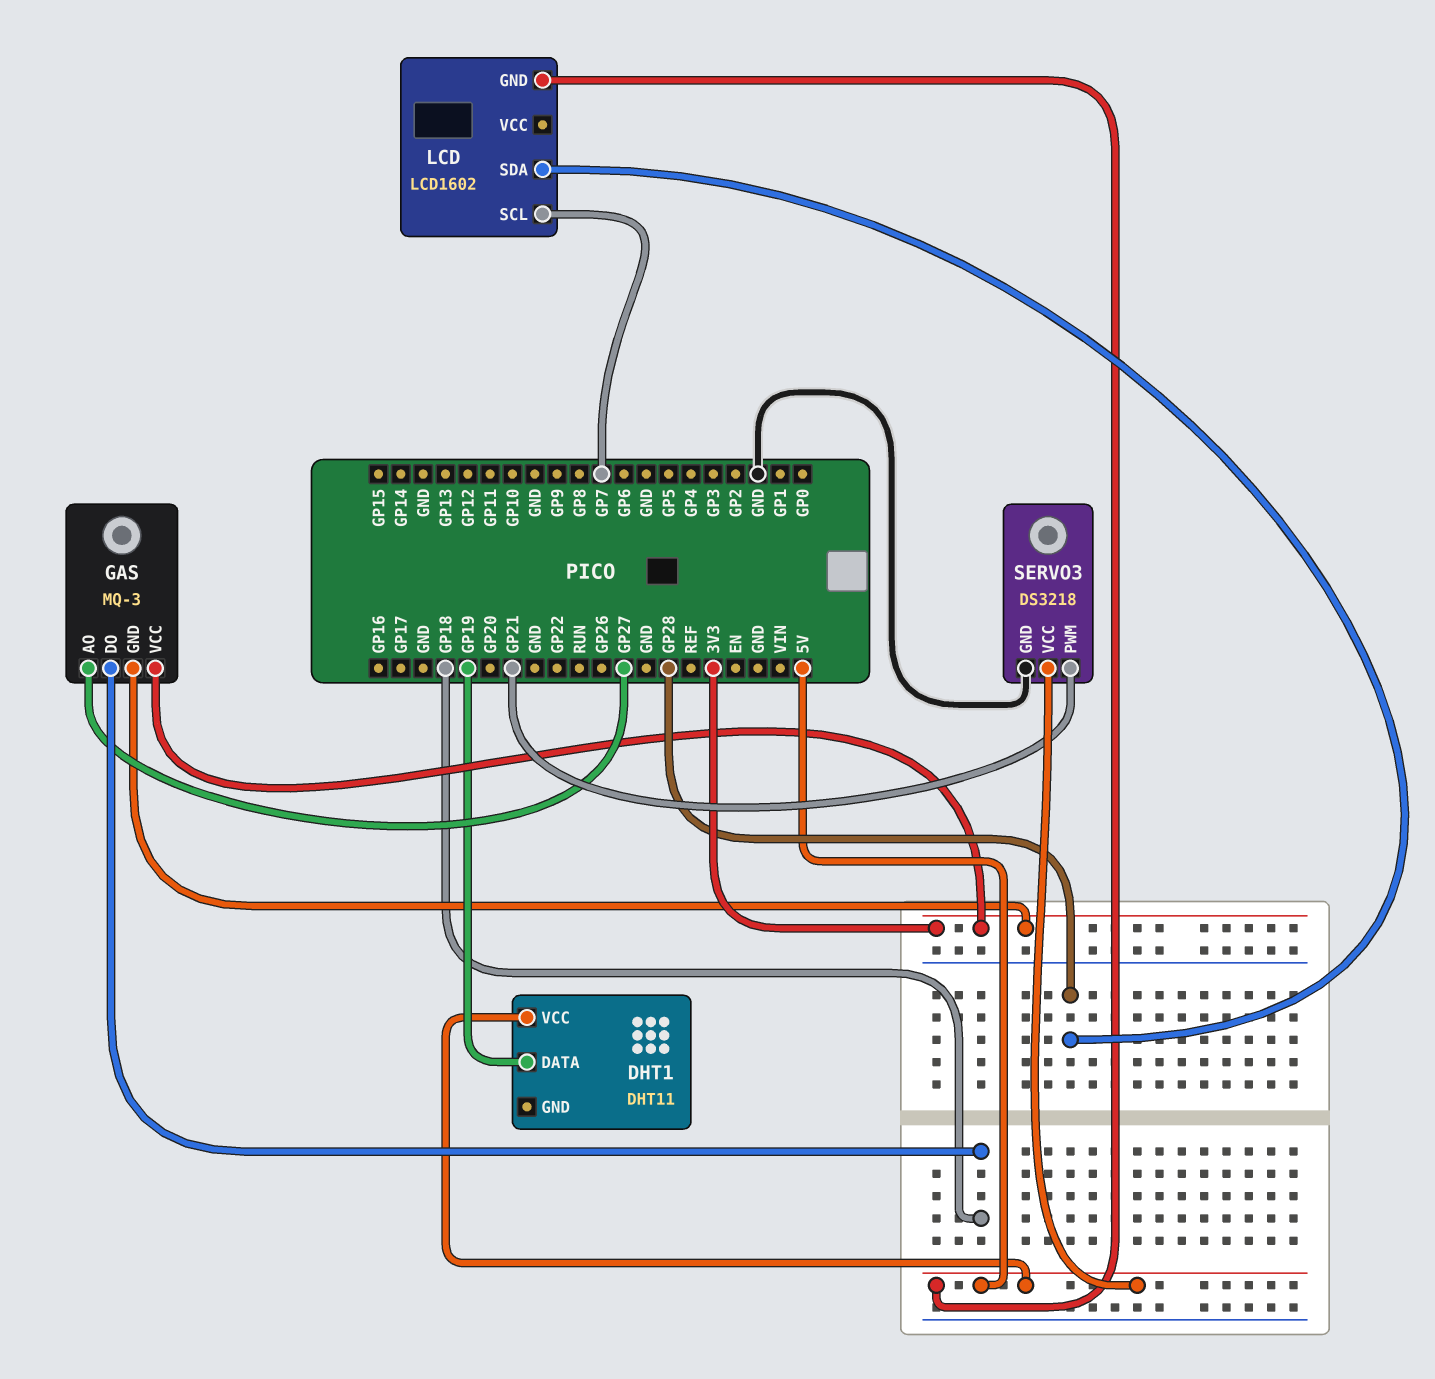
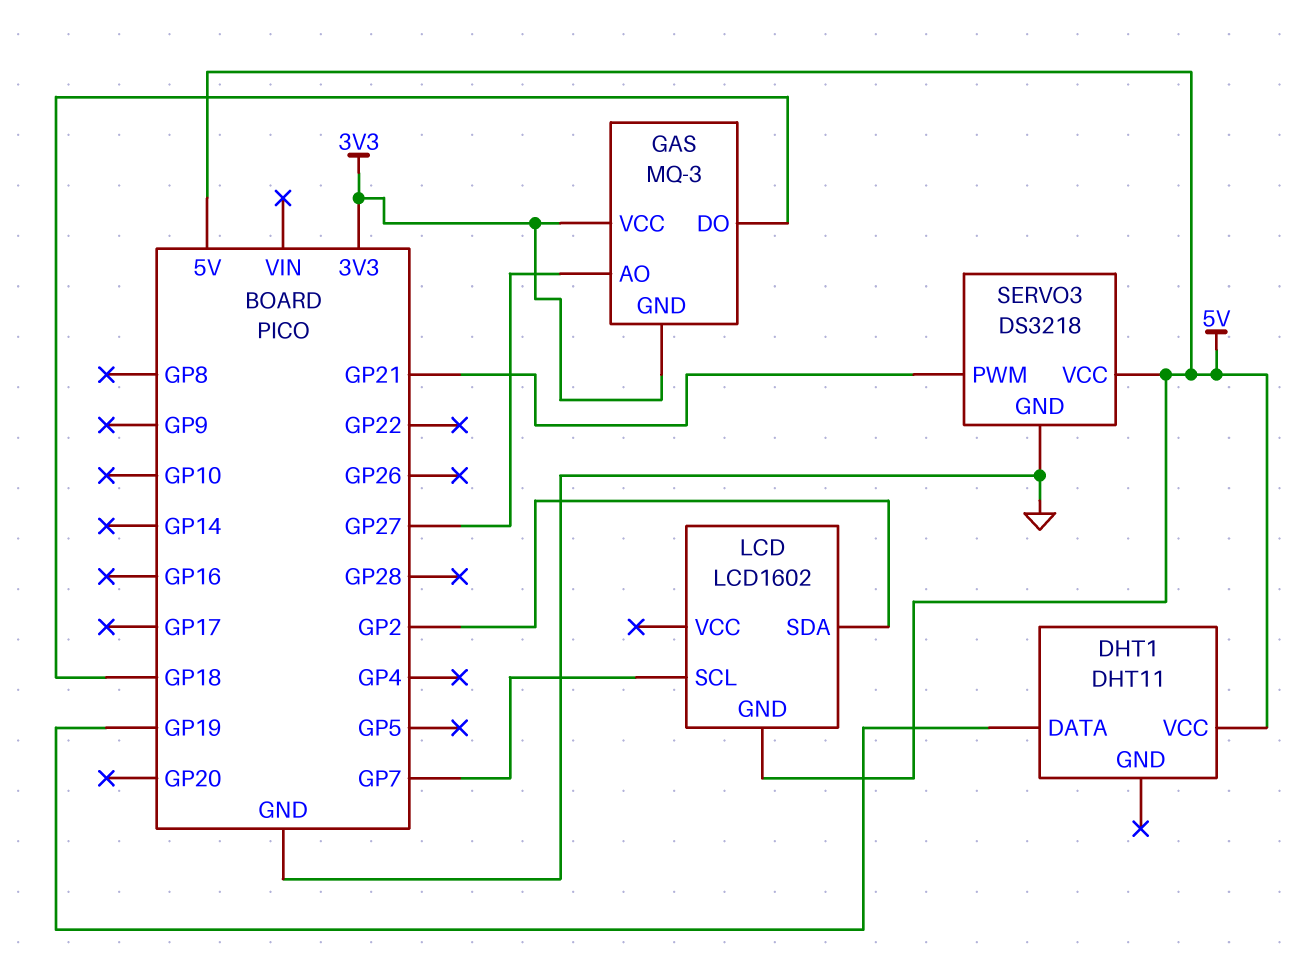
LCD pin SDA: GP28 -> GP2

